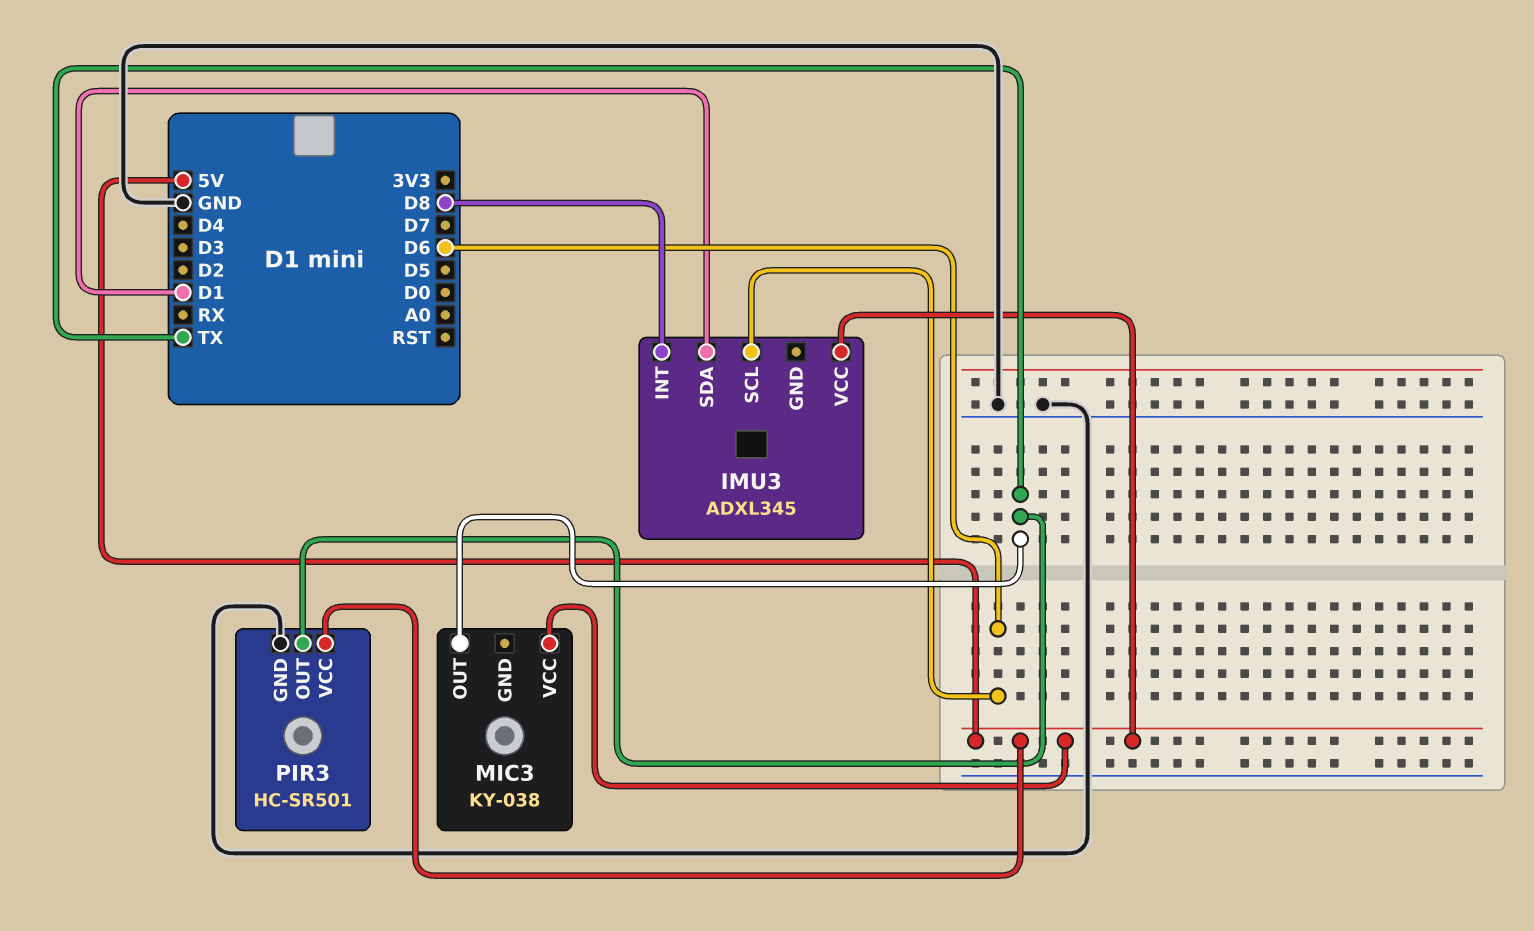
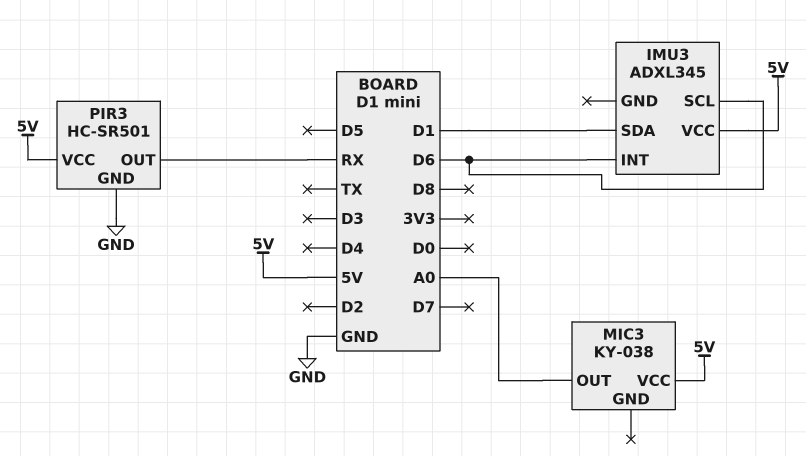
IMU3 pin INT: D8 -> D6
MIC3 pin OUT: TX -> A0
PIR3 pin OUT: TX -> RX

